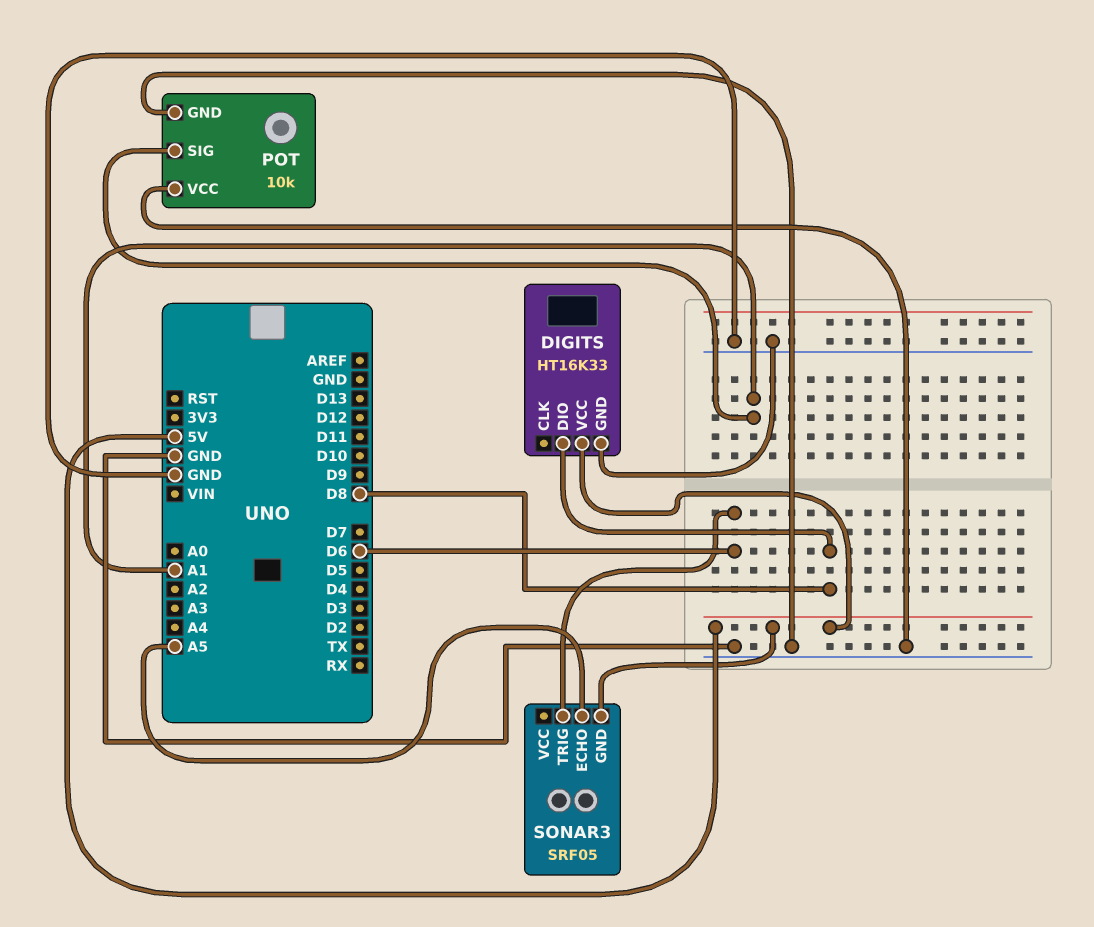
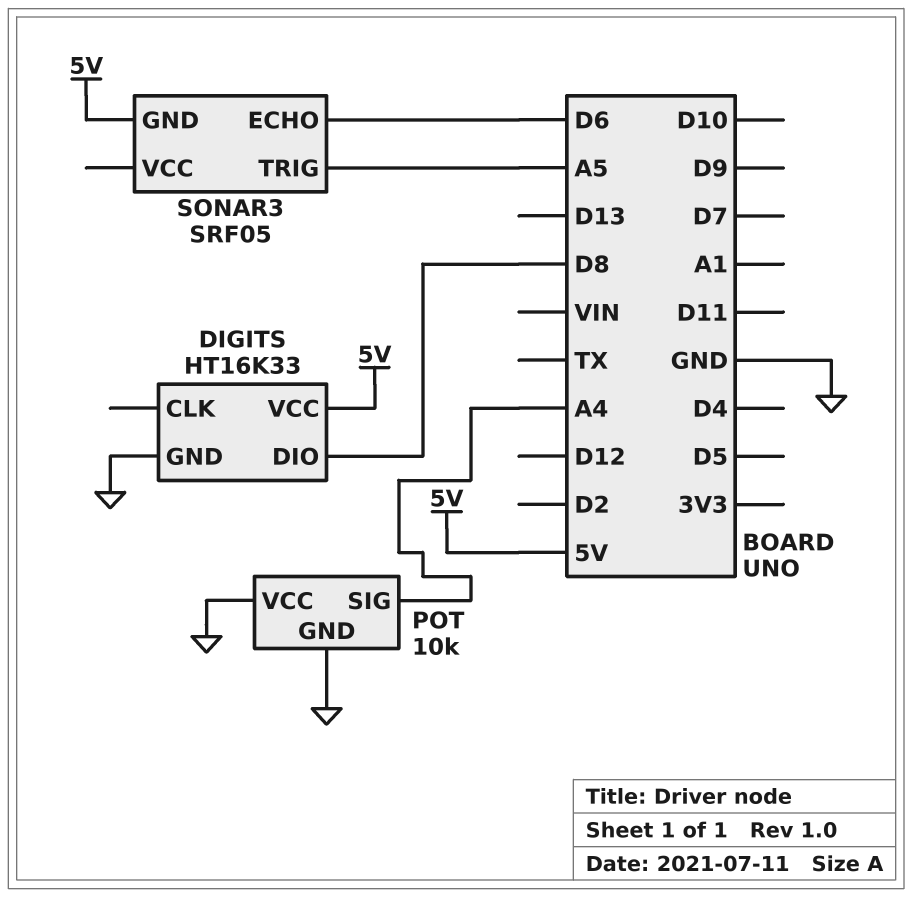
POT pin SIG: A1 -> A4
SONAR3 pin ECHO: A5 -> D6
SONAR3 pin TRIG: D6 -> A5

